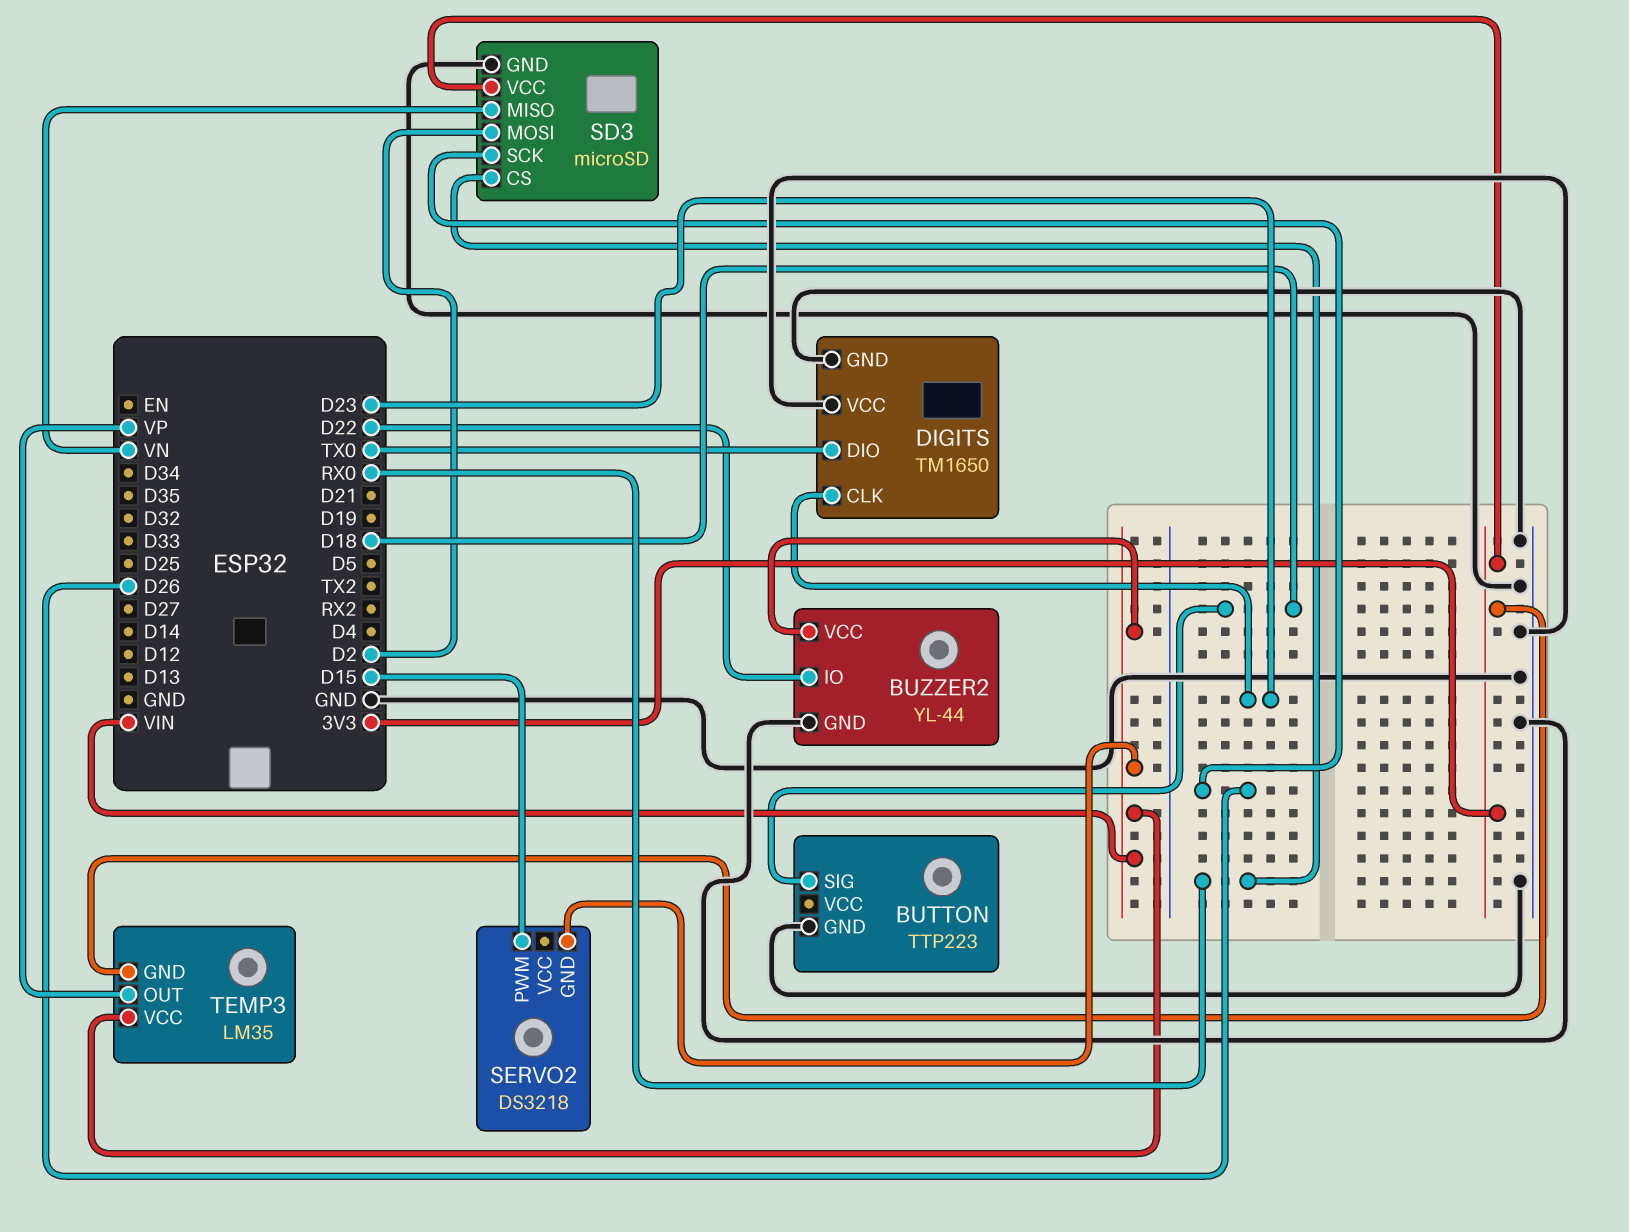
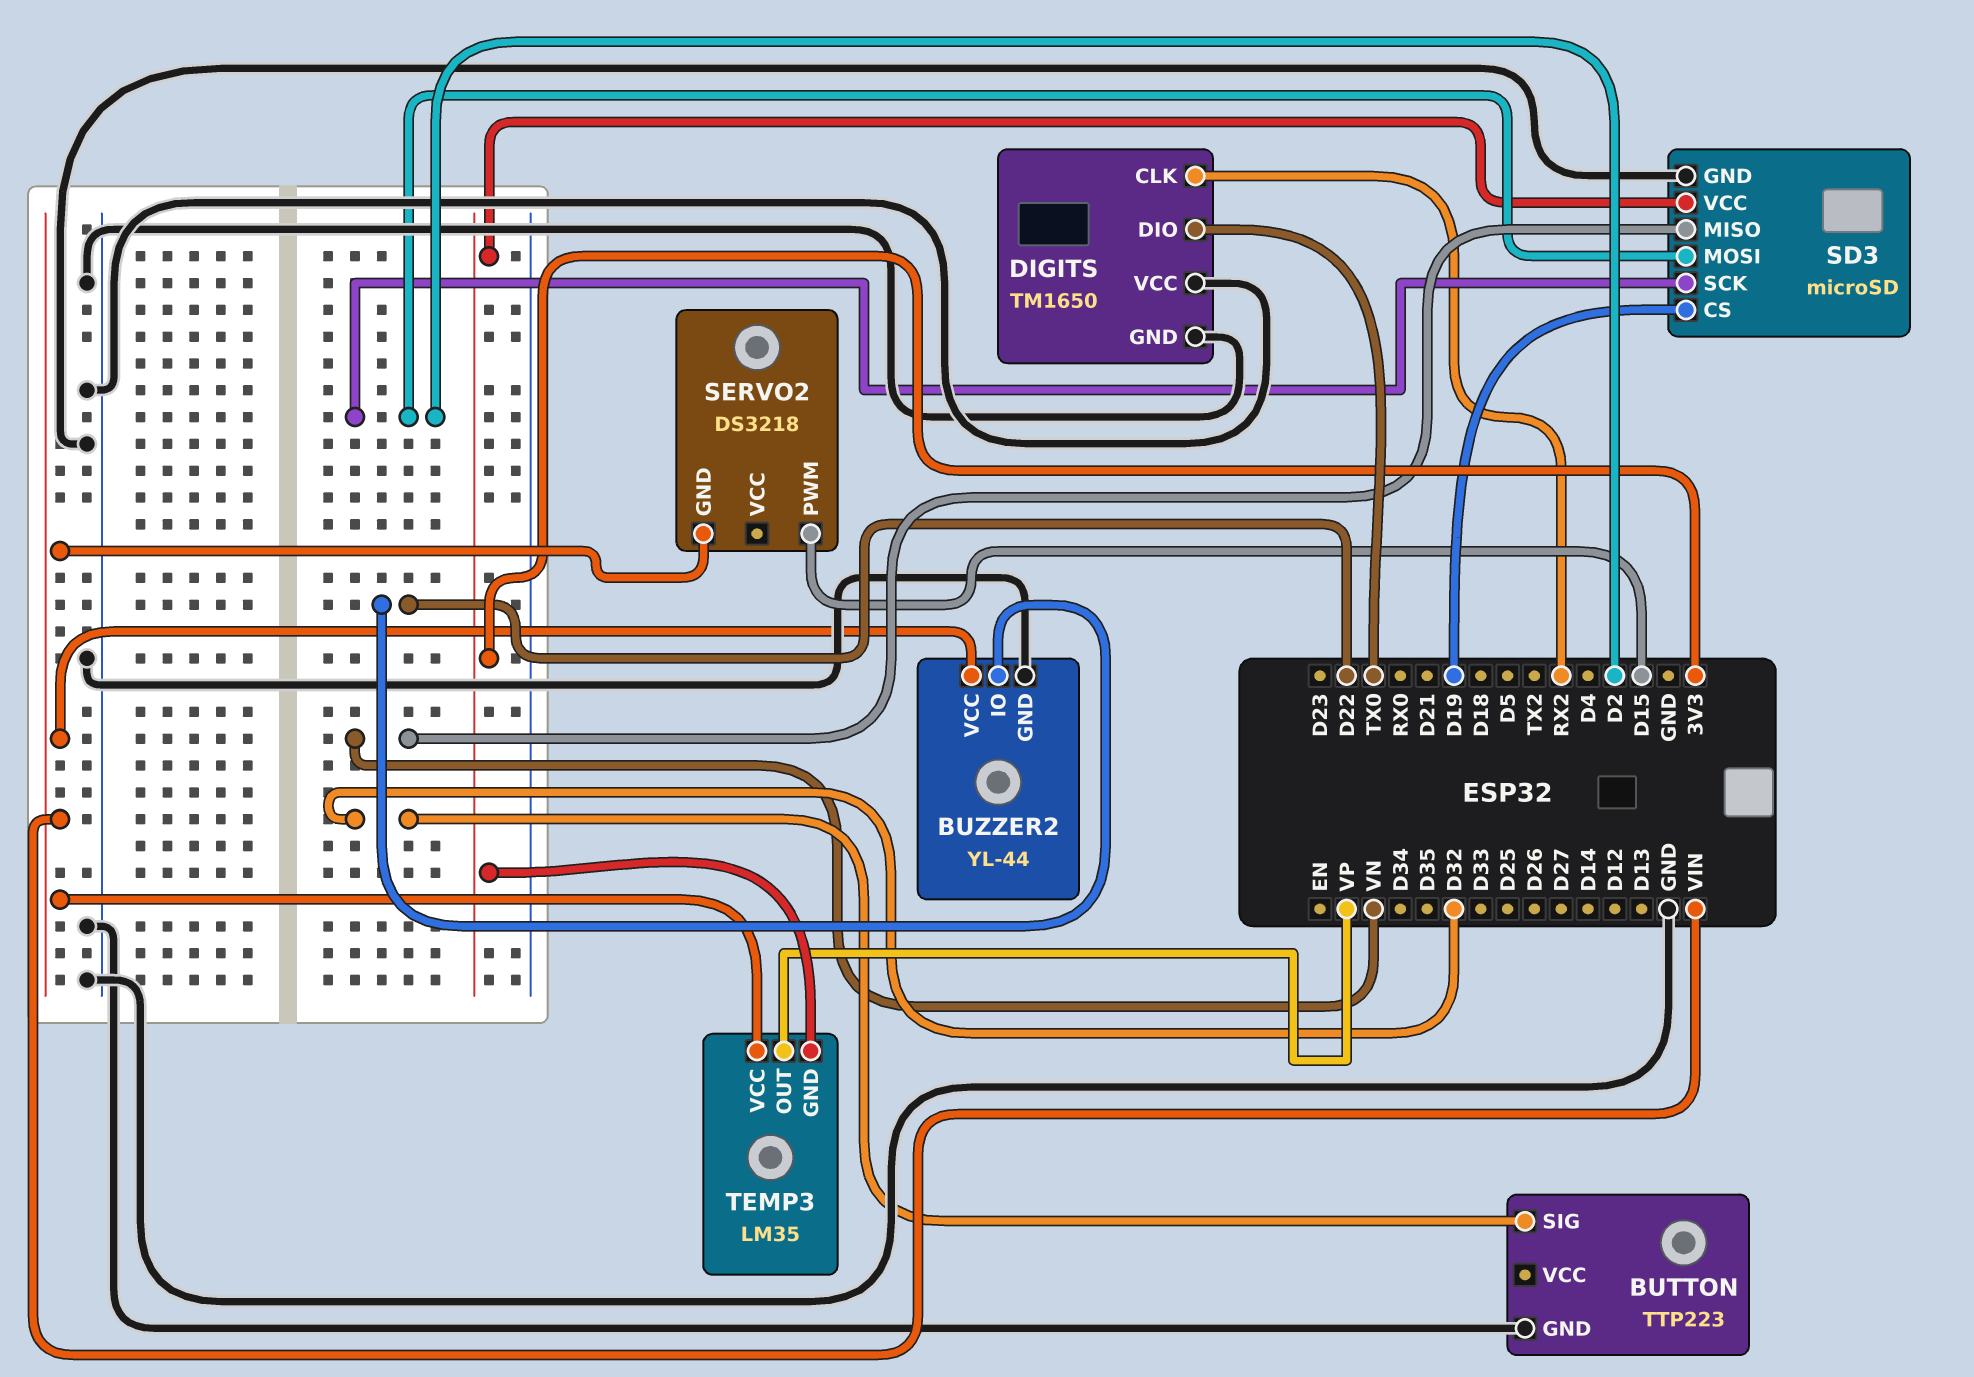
BUTTON pin SIG: D18 -> D32
DIGITS pin CLK: D23 -> RX2
SD3 pin CS: RX0 -> D19
SD3 pin SCK: D26 -> D2

